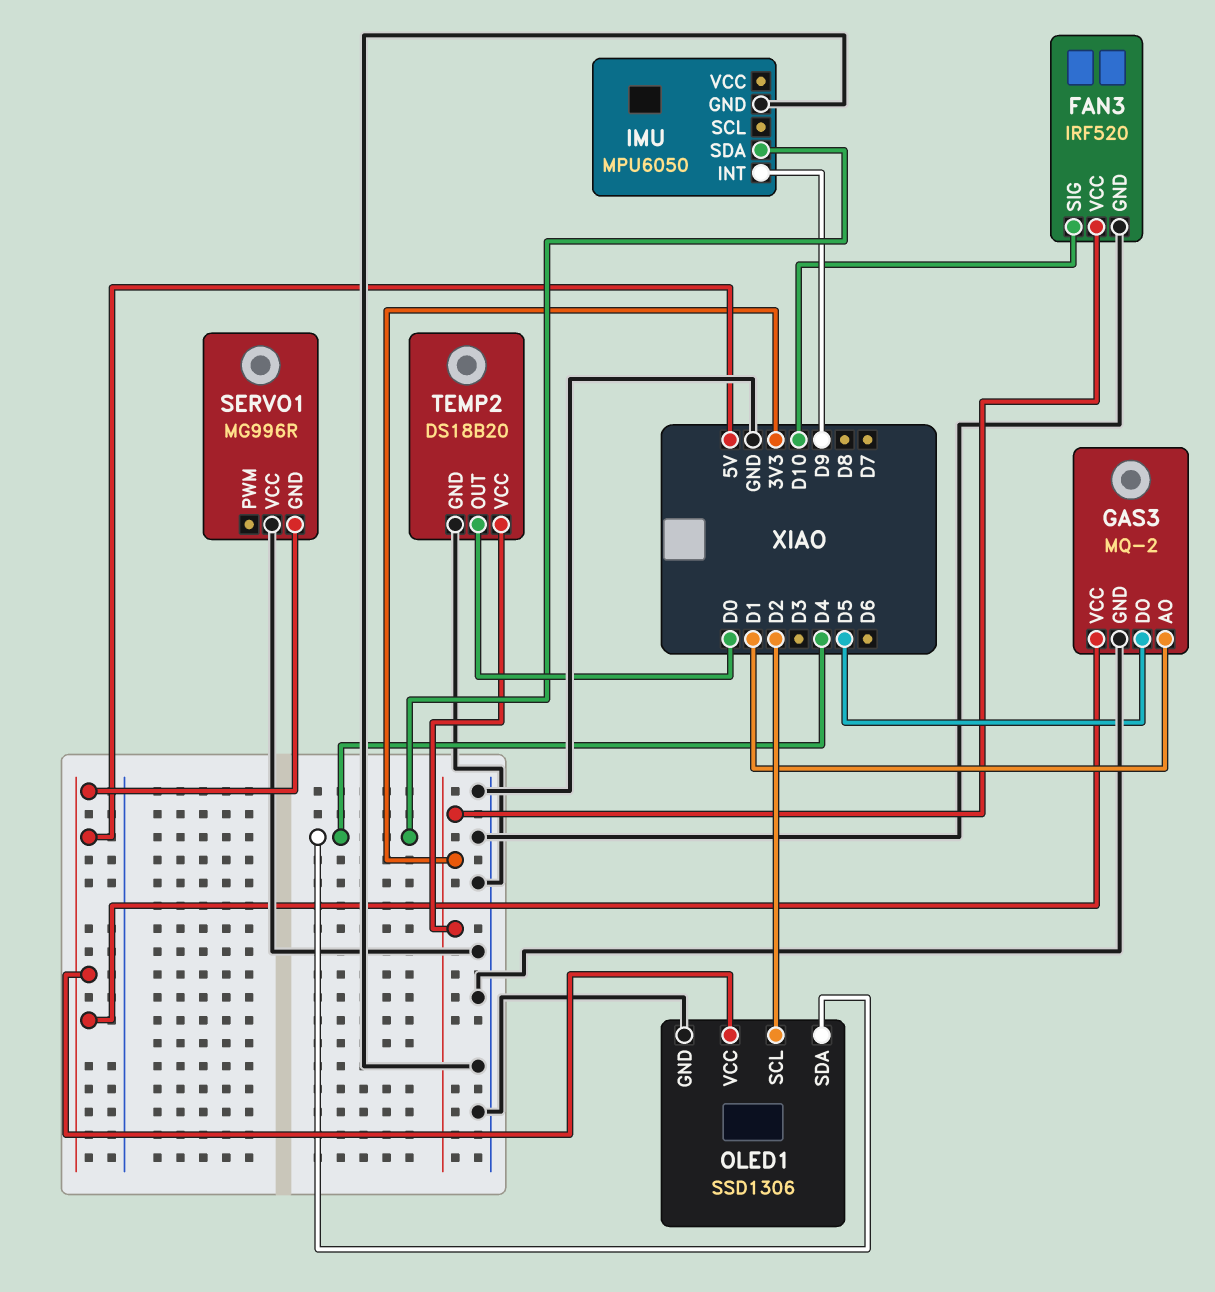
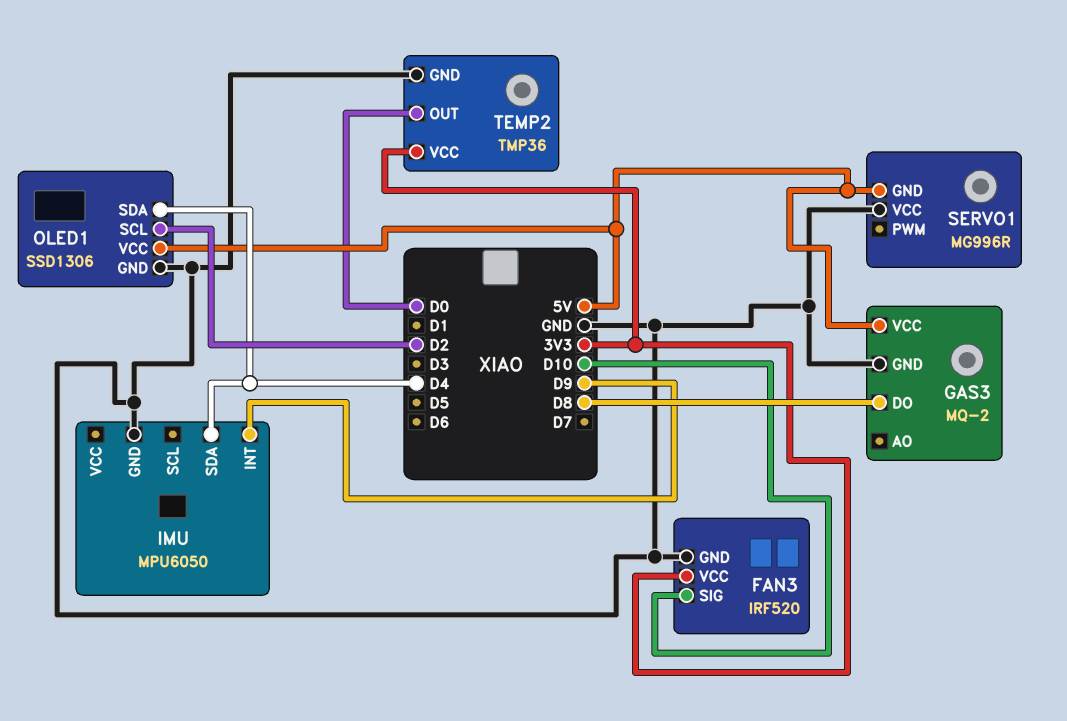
GAS3 pin AO: D1 -> none
GAS3 pin DO: D5 -> D8
TEMP2: DS18B20 -> TMP36

